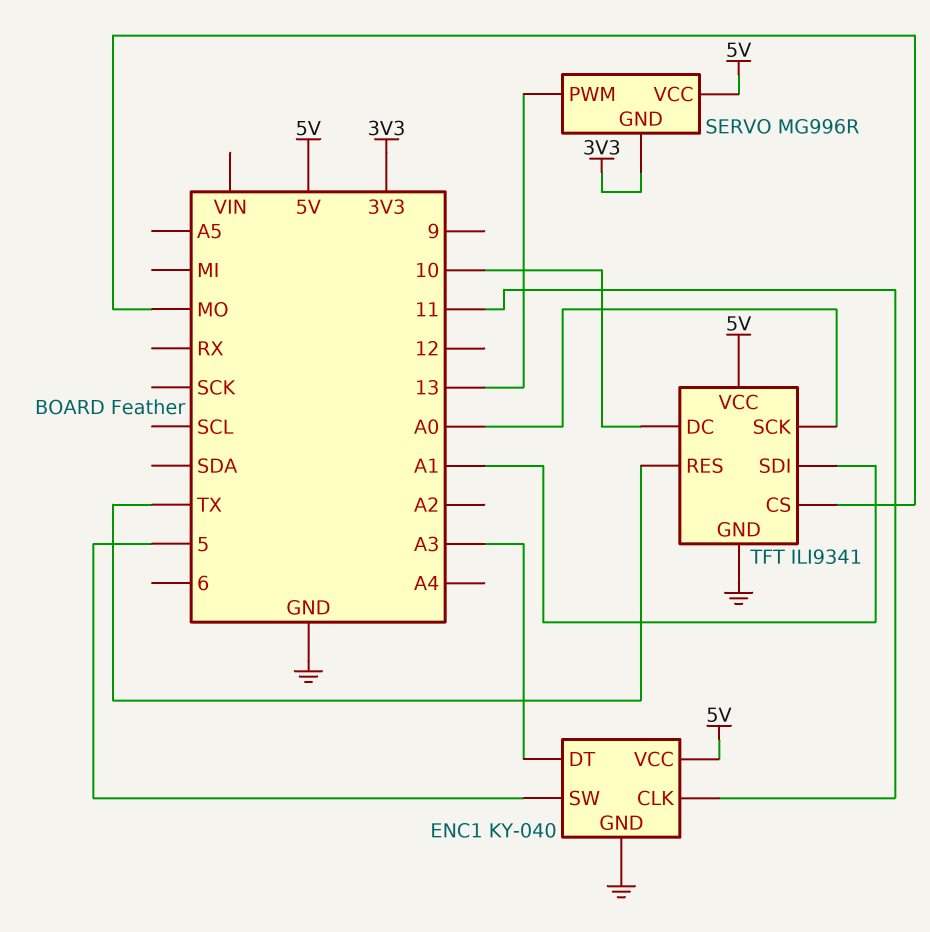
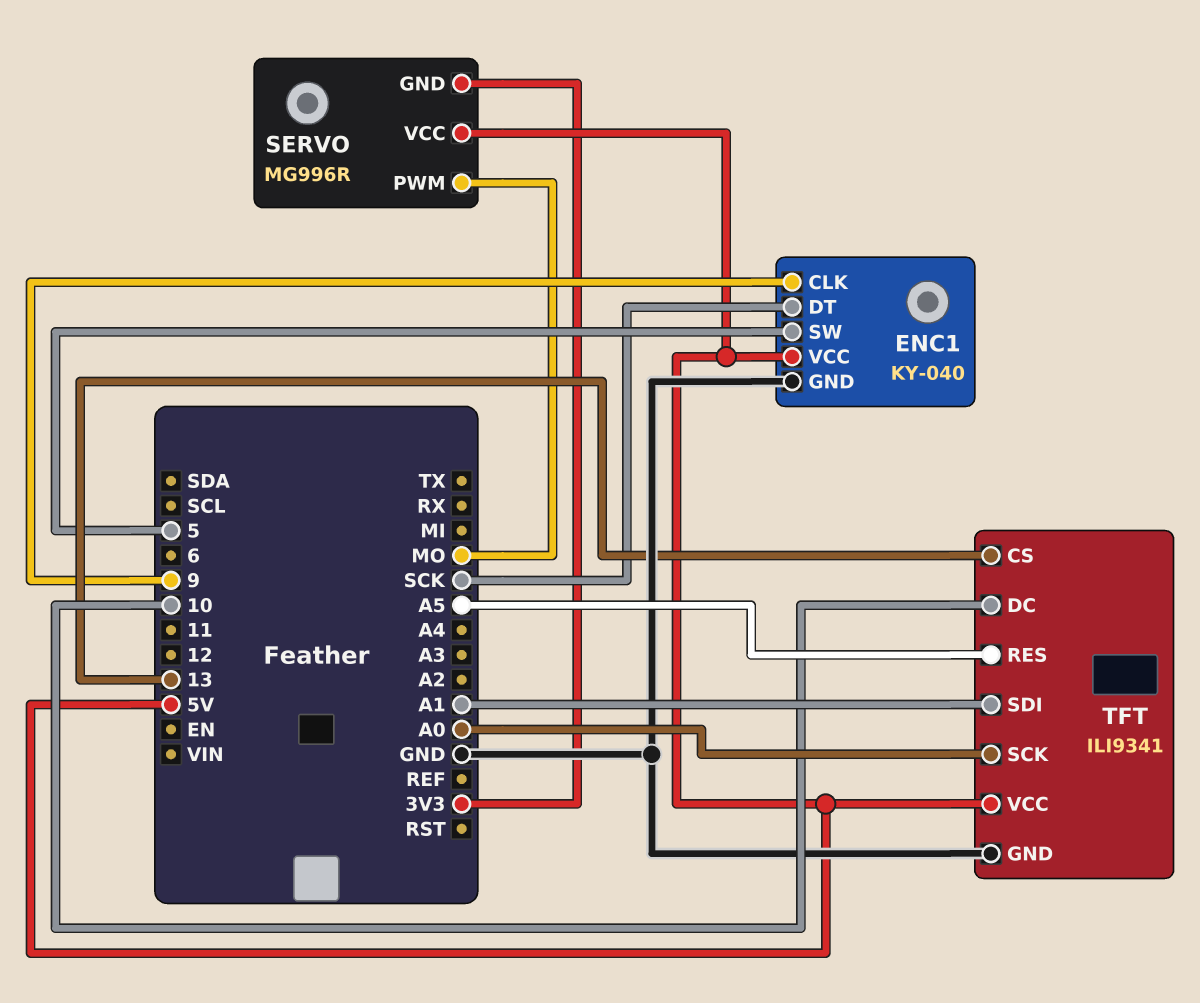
ENC1 pin CLK: 11 -> 9
ENC1 pin DT: A3 -> SCK
SERVO pin PWM: 13 -> MO
TFT pin CS: MO -> 13
TFT pin RES: TX -> A5

